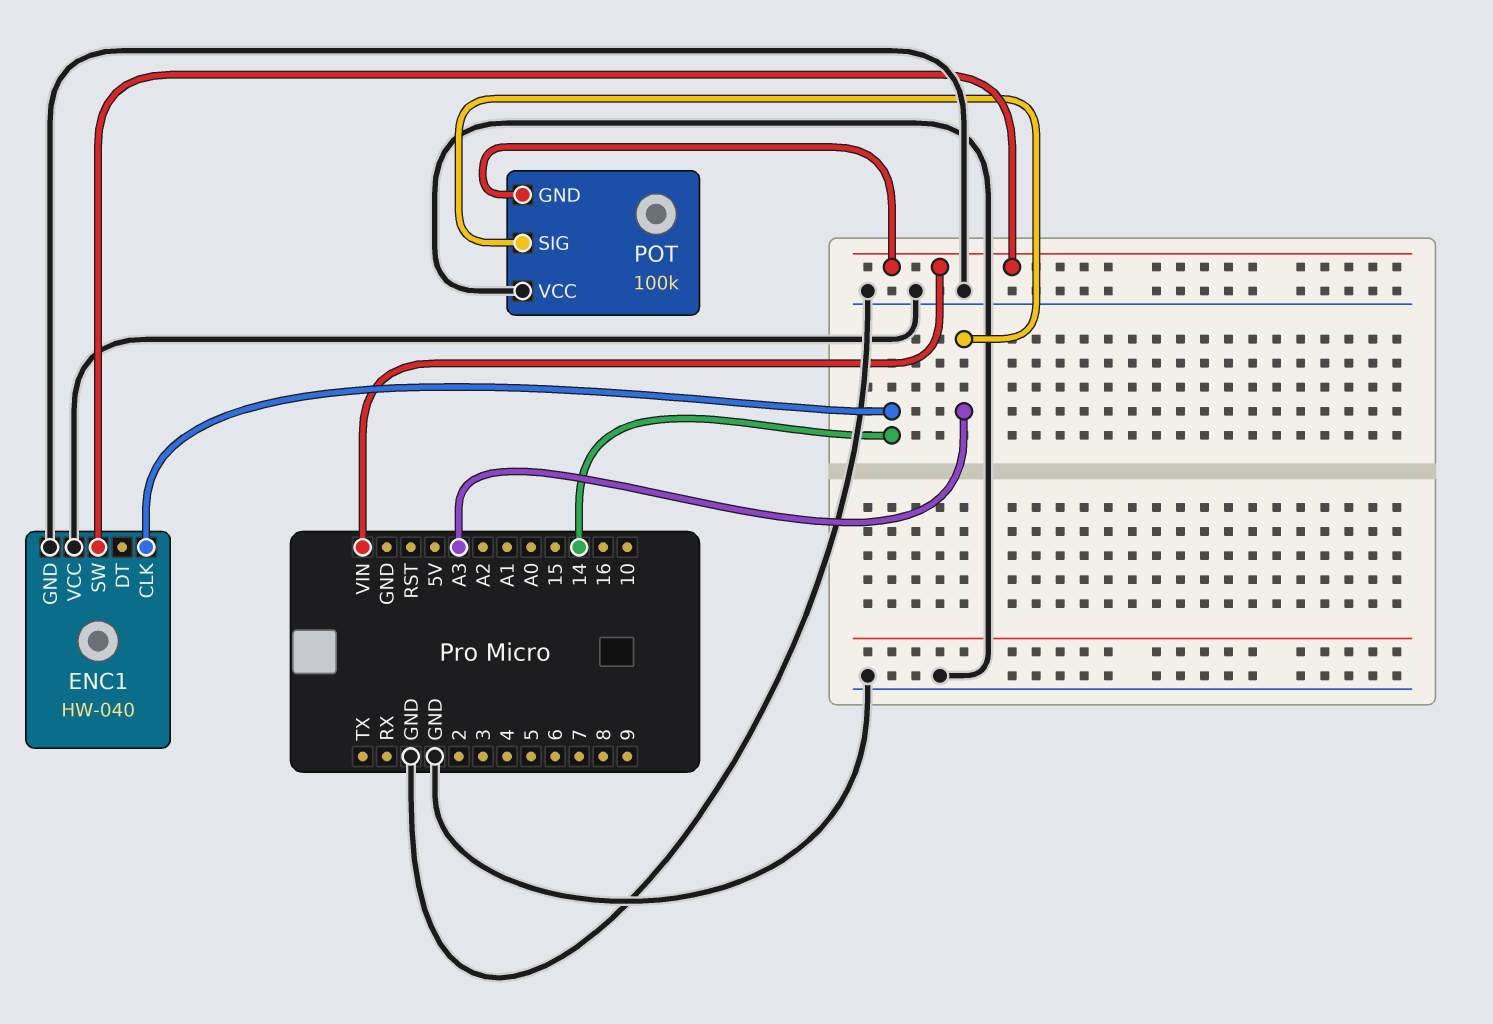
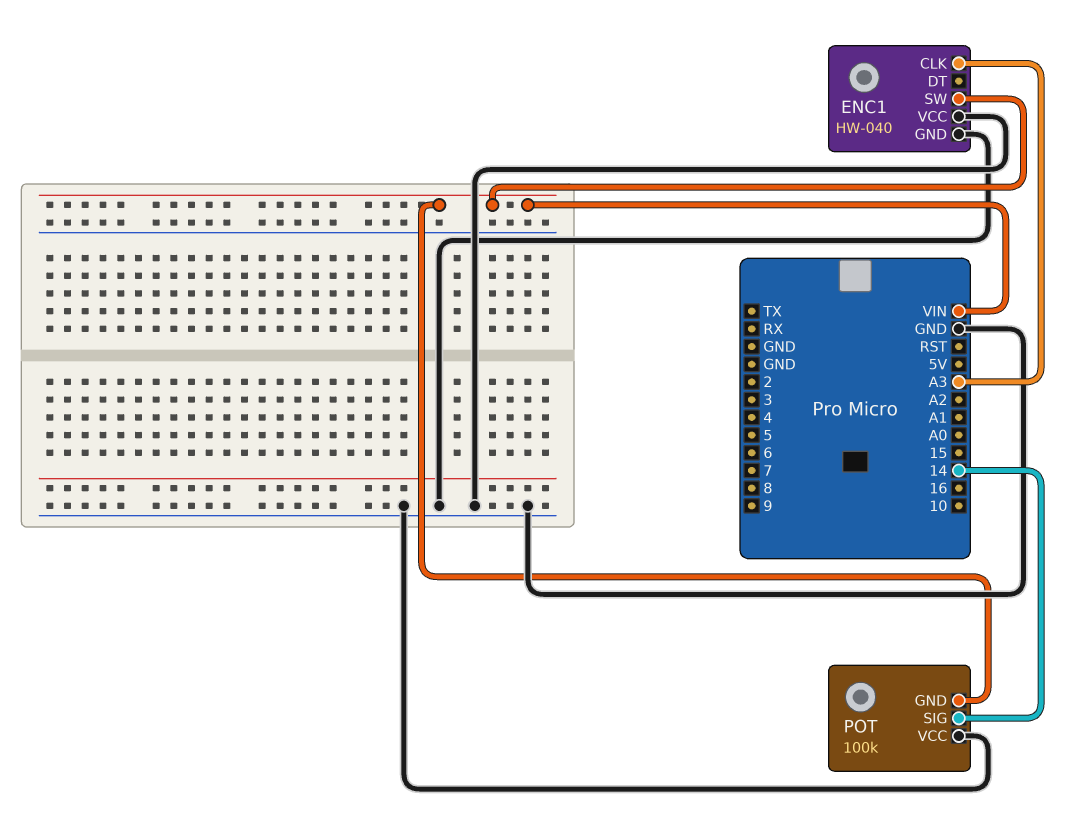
ENC1 pin CLK: 14 -> A3
POT pin SIG: A3 -> 14

